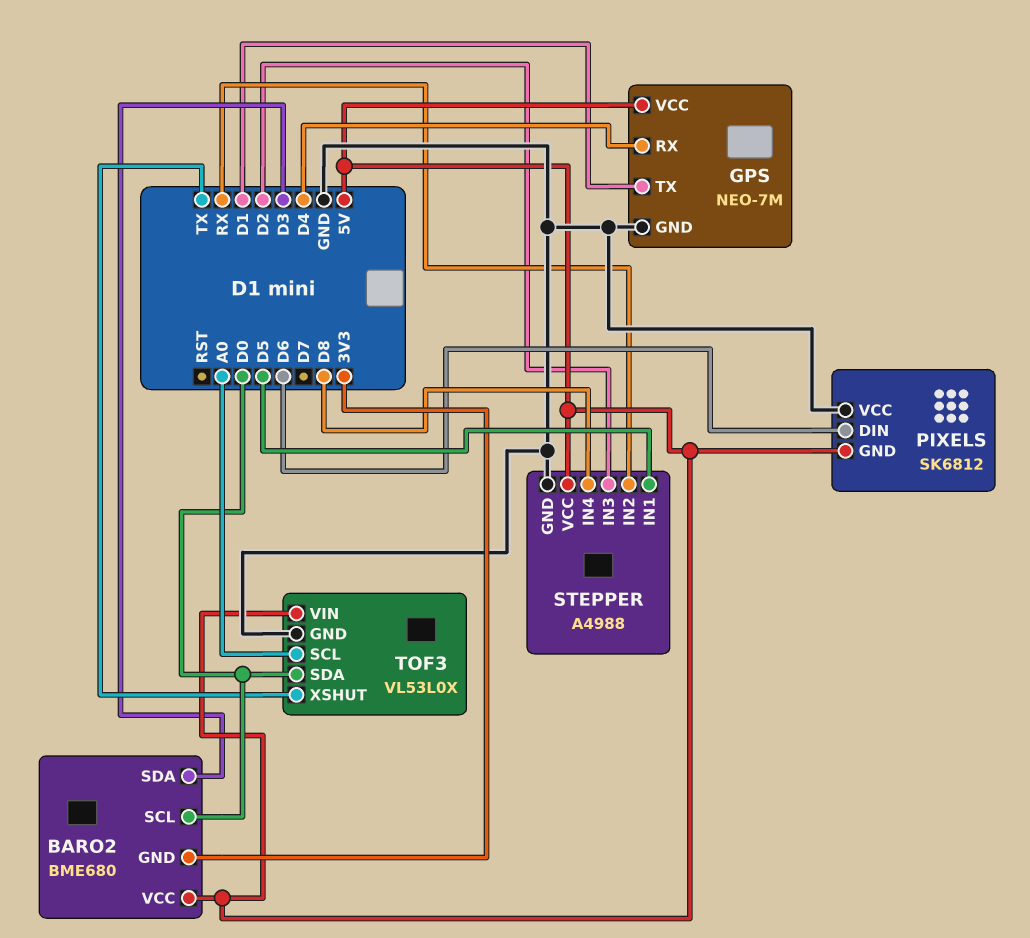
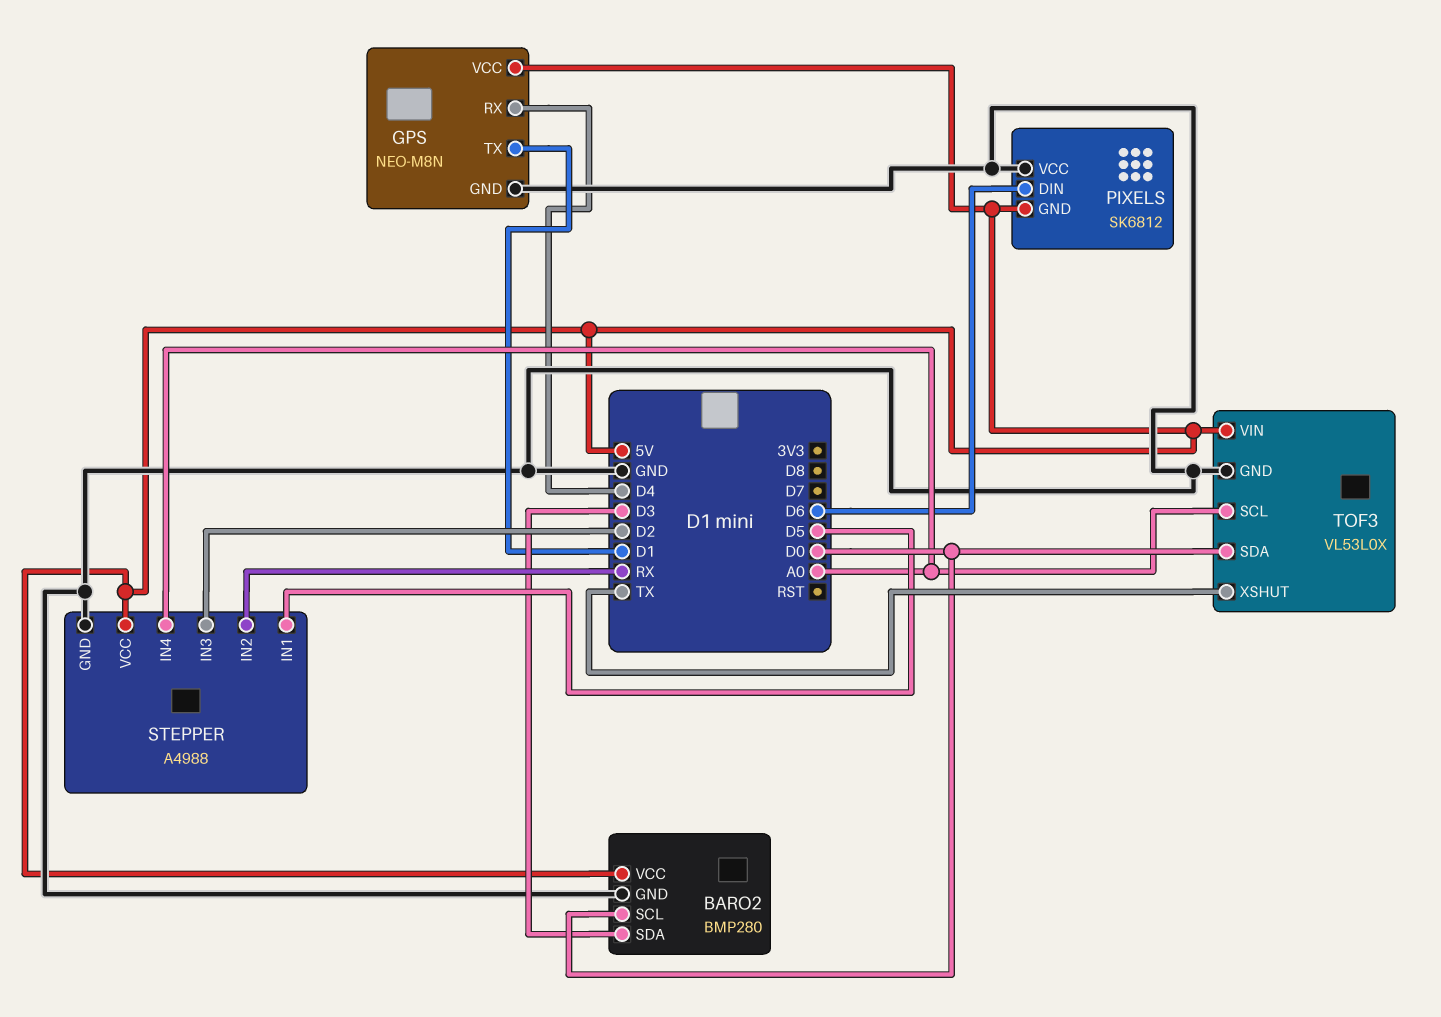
BARO2: BME680 -> BMP280
BARO2 pin GND: 3V3 -> GND
GPS: NEO-7M -> NEO-M8N
STEPPER pin IN4: D8 -> A0

